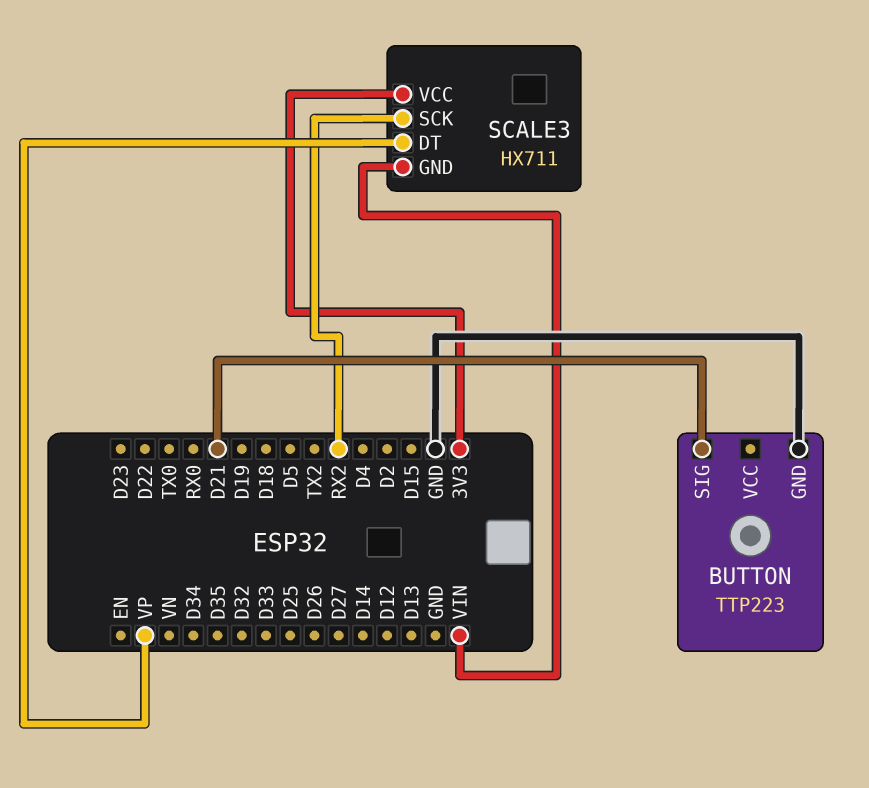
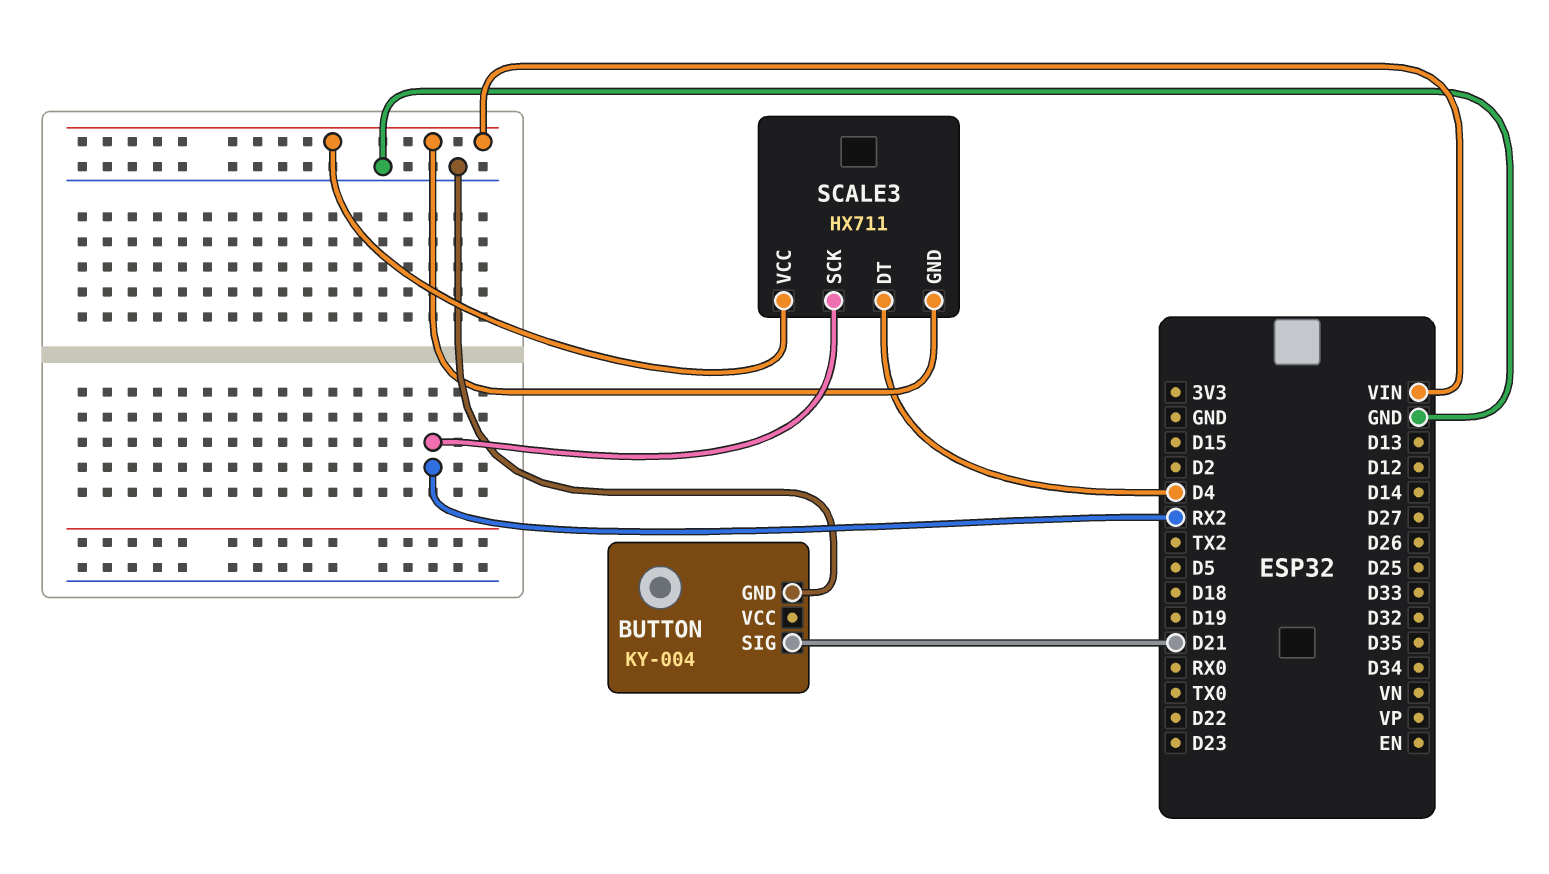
BUTTON: TTP223 -> KY-004
SCALE3 pin DT: VP -> D4
SCALE3 pin VCC: 3V3 -> VIN

